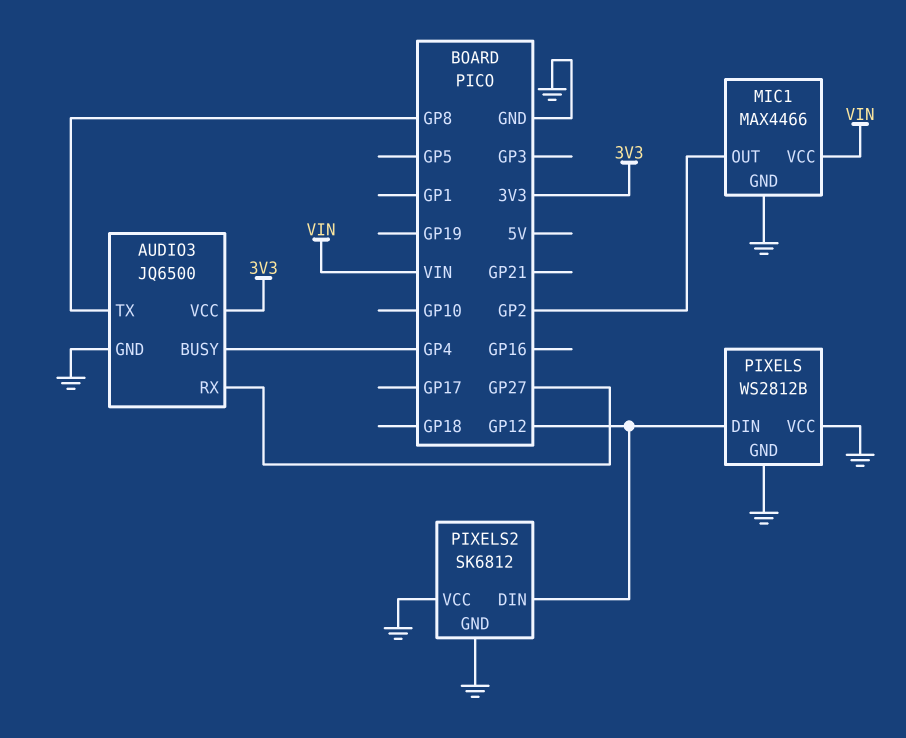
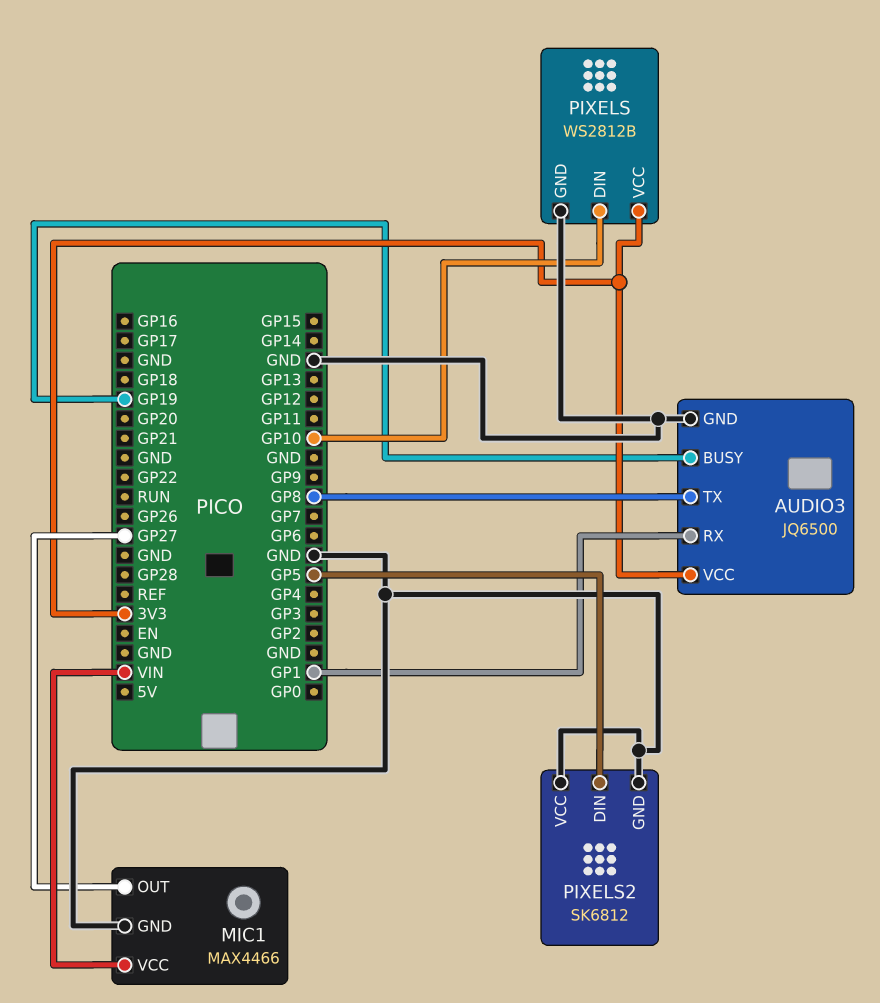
AUDIO3 pin BUSY: GP4 -> GP19
AUDIO3 pin RX: GP27 -> GP1
MIC1 pin OUT: GP2 -> GP27
PIXELS pin DIN: GP12 -> GP10
PIXELS pin VCC: GND -> 3V3
PIXELS2 pin DIN: GP12 -> GP5

